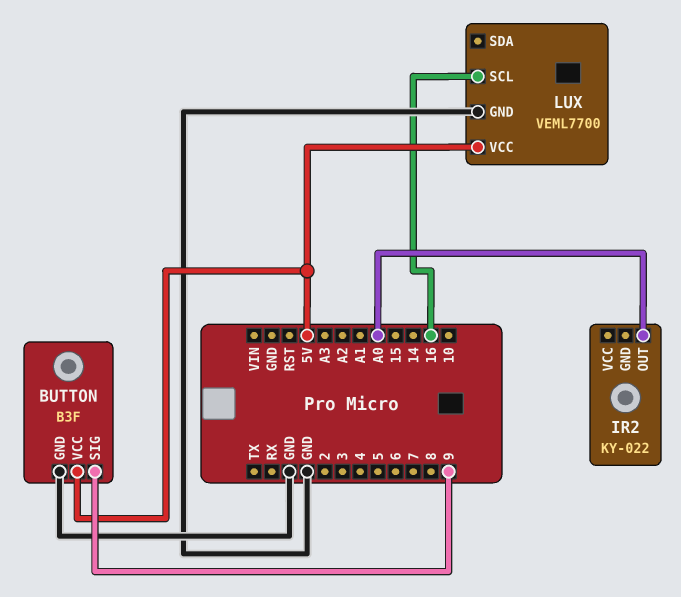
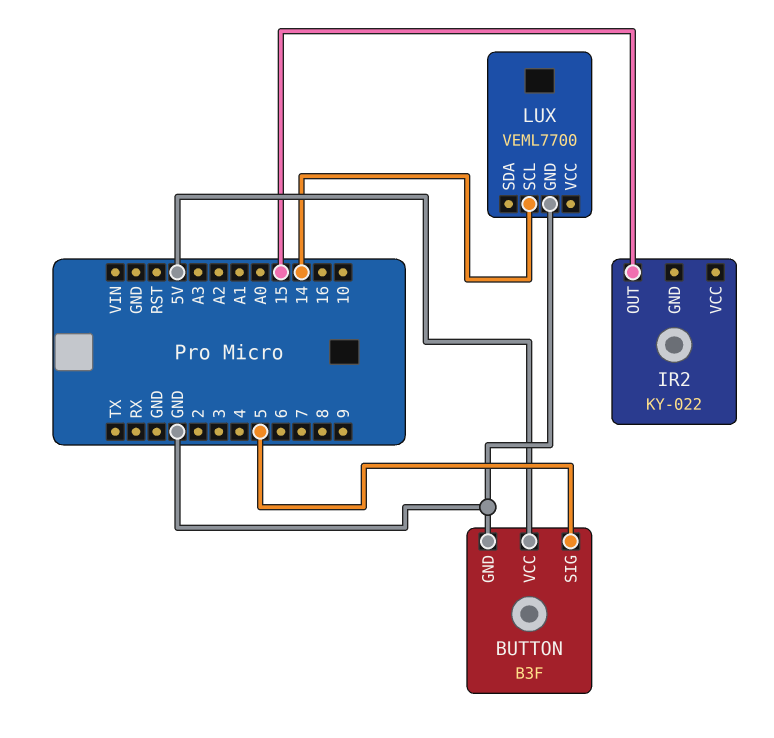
BUTTON pin SIG: 9 -> 5
IR2 pin OUT: A0 -> 15
LUX pin SCL: 16 -> 14
LUX pin VCC: 5V -> none

